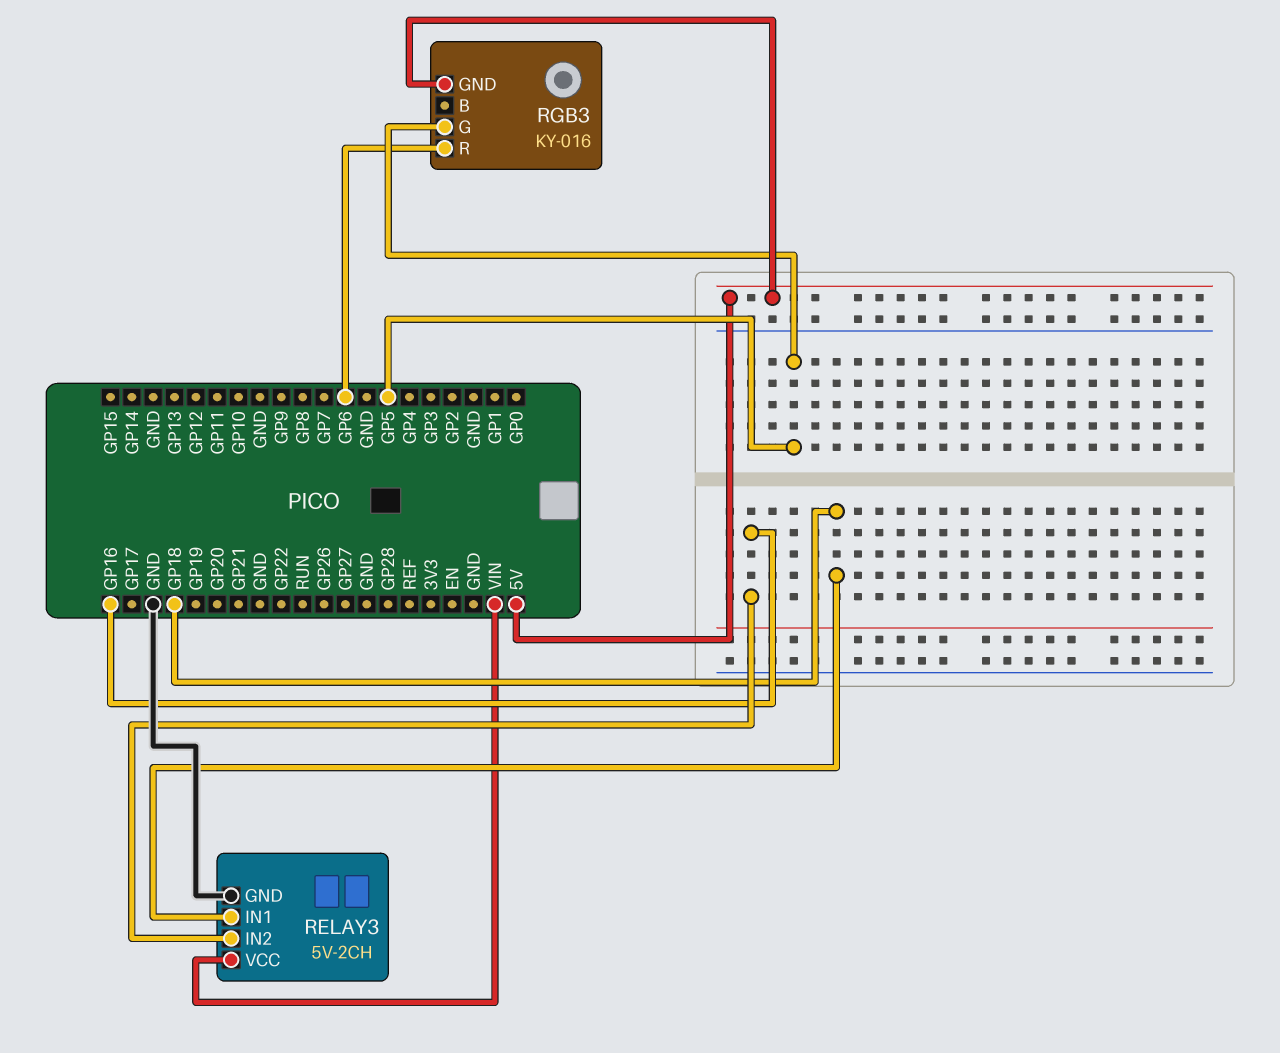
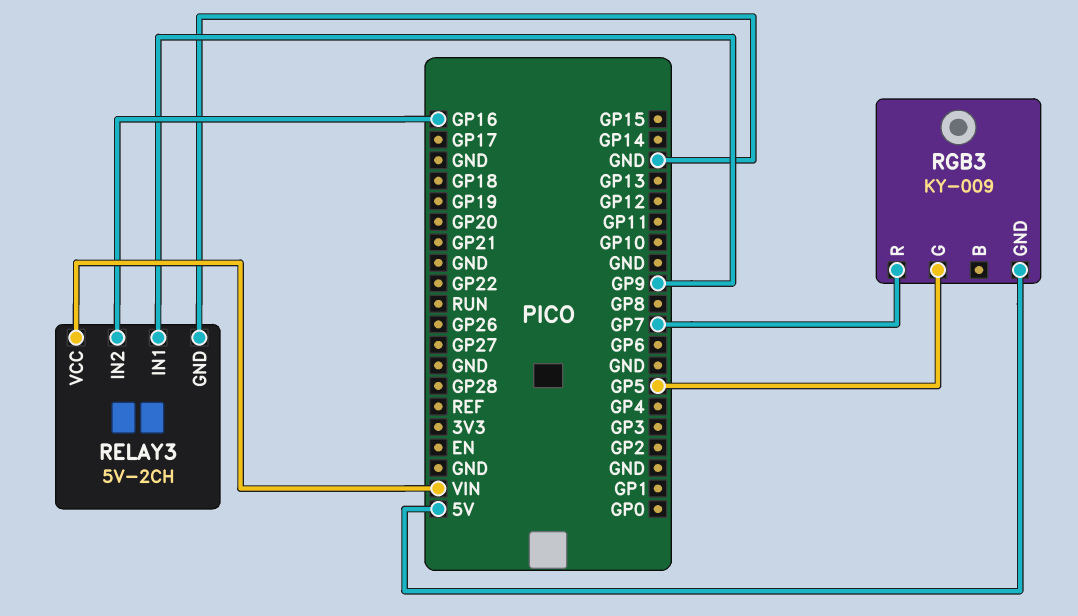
RELAY3 pin IN1: GP18 -> GP9
RGB3: KY-016 -> KY-009
RGB3 pin R: GP6 -> GP7

